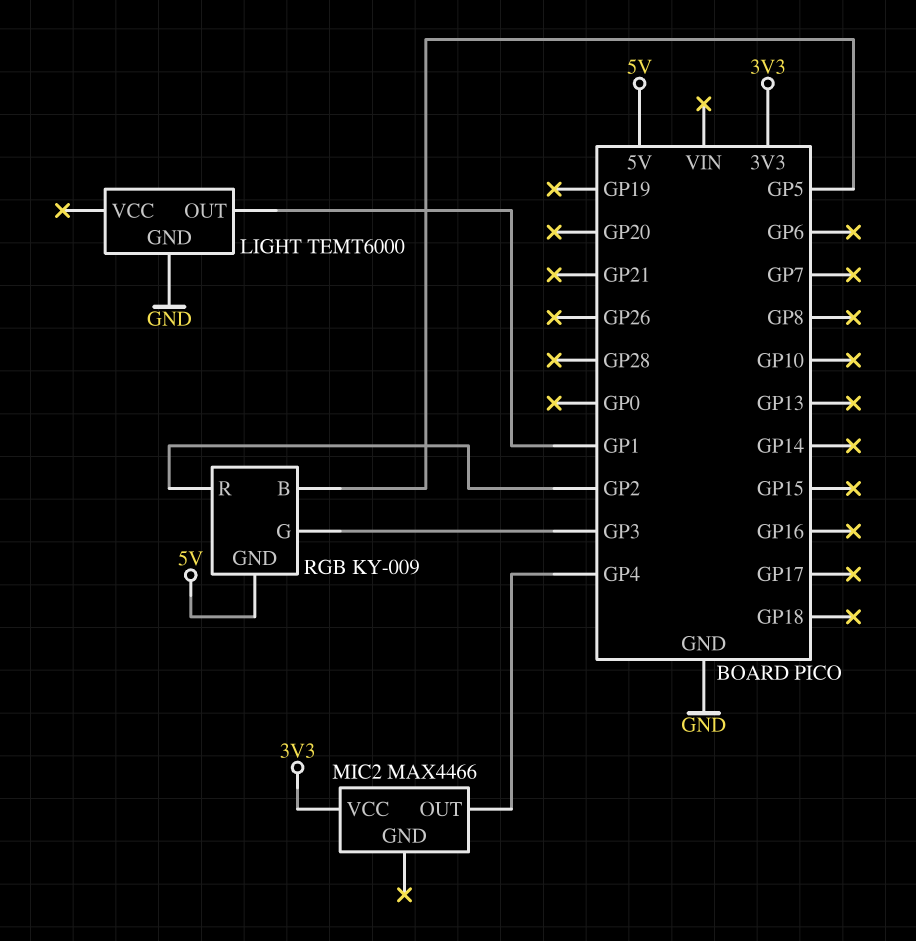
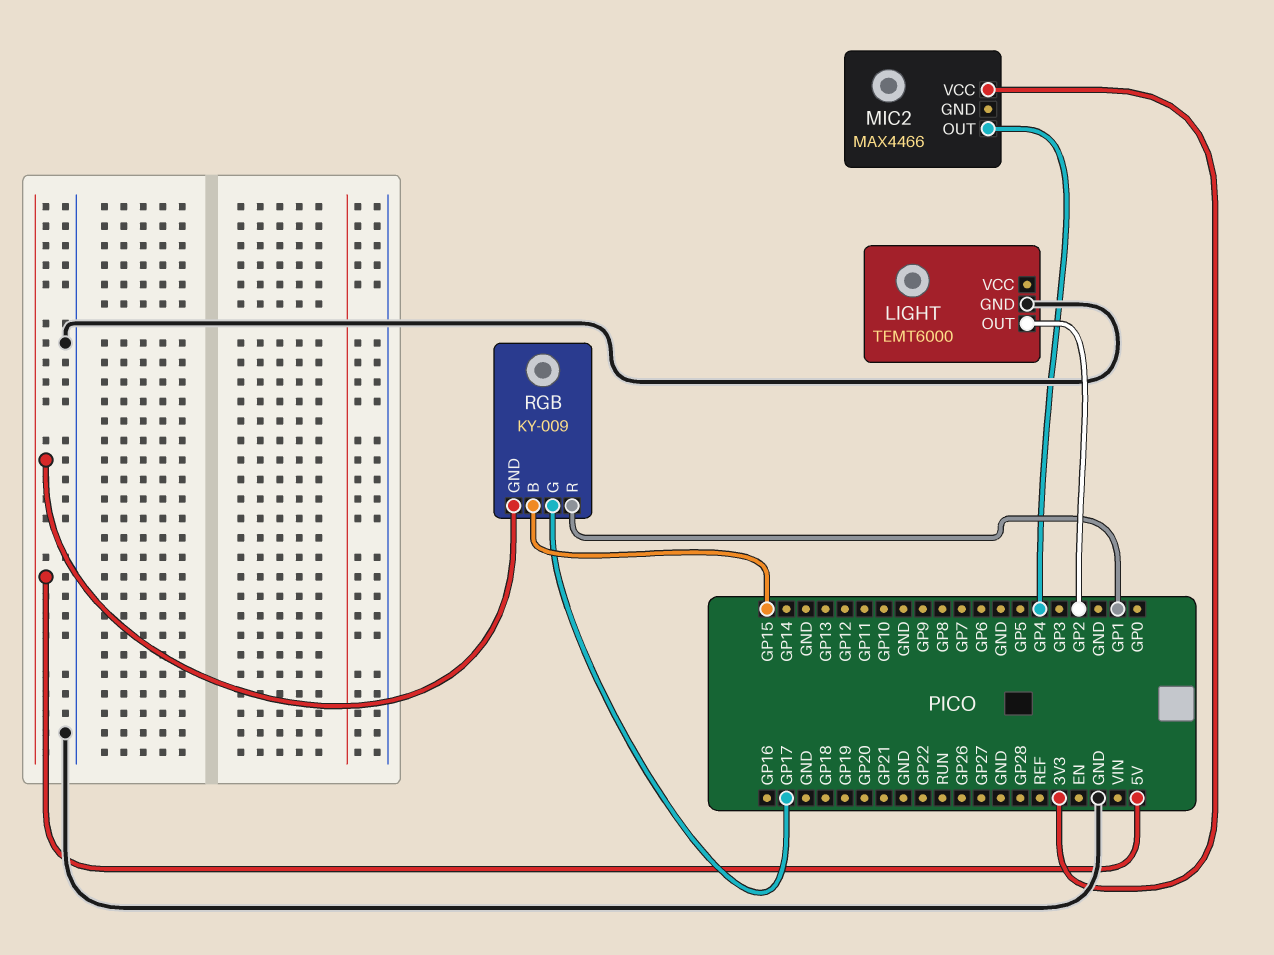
LIGHT pin OUT: GP1 -> GP2
RGB pin B: GP5 -> GP15
RGB pin G: GP3 -> GP17
RGB pin R: GP2 -> GP1

